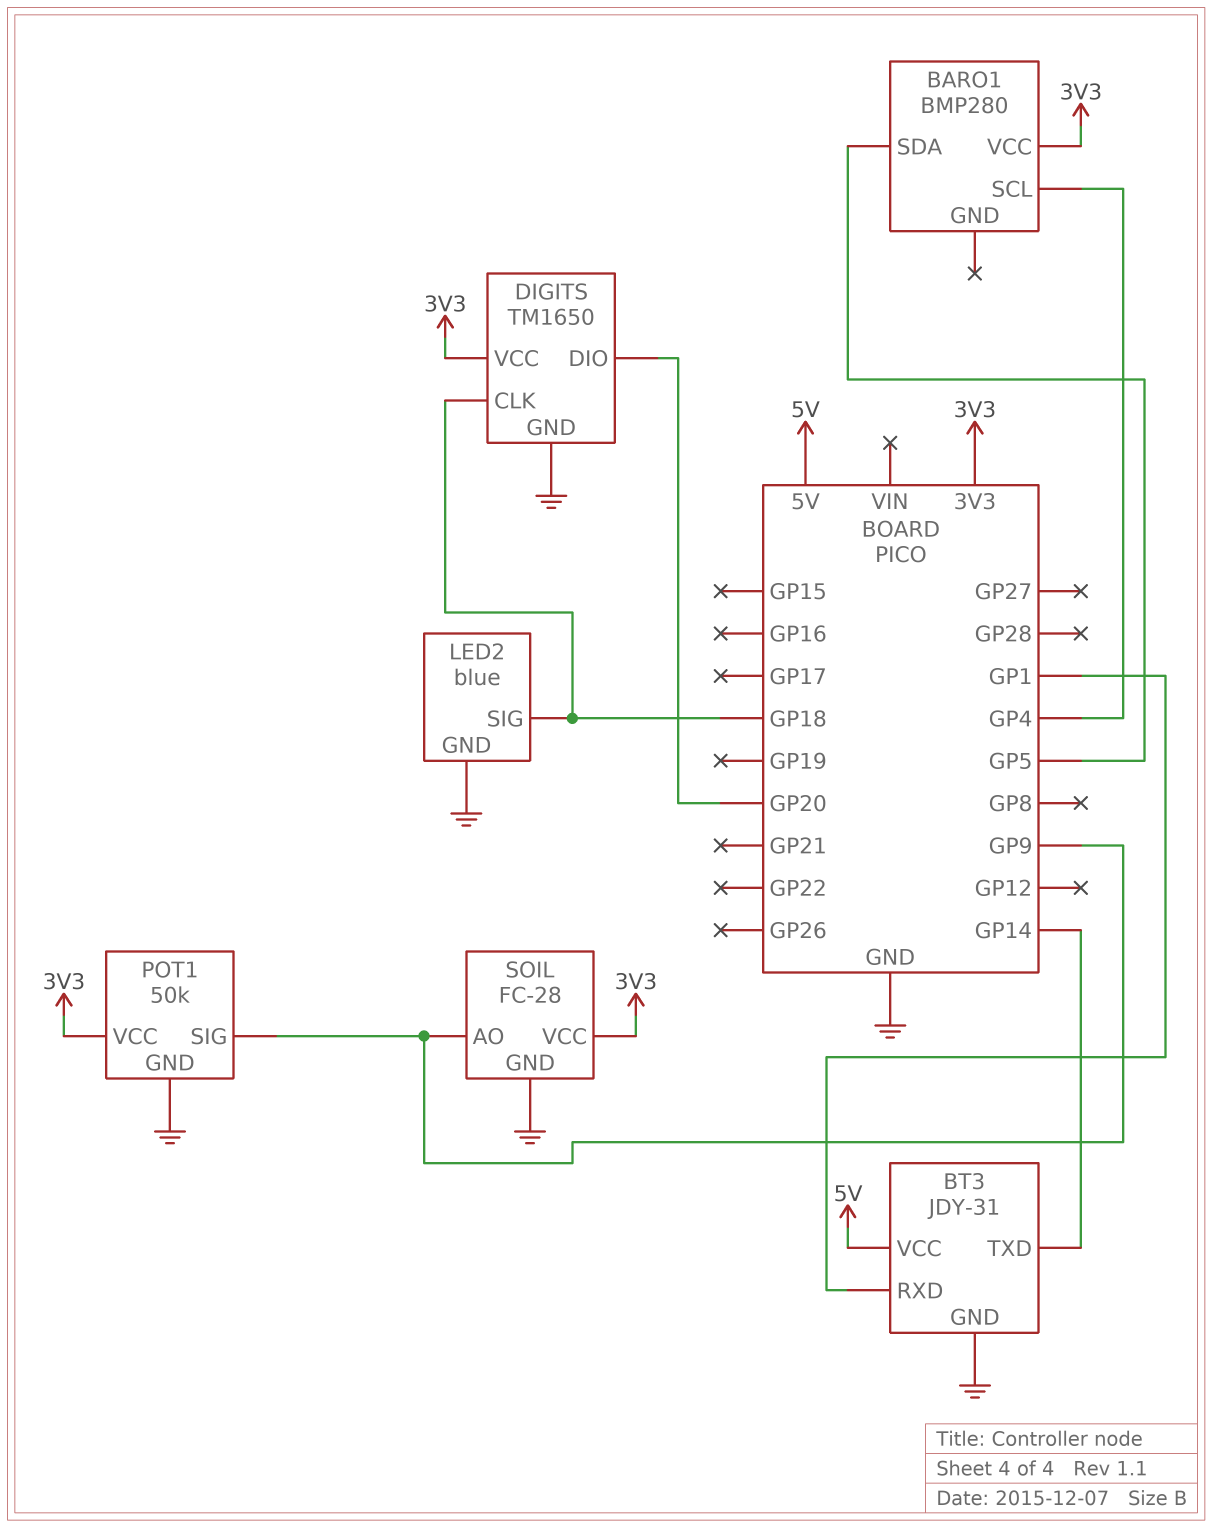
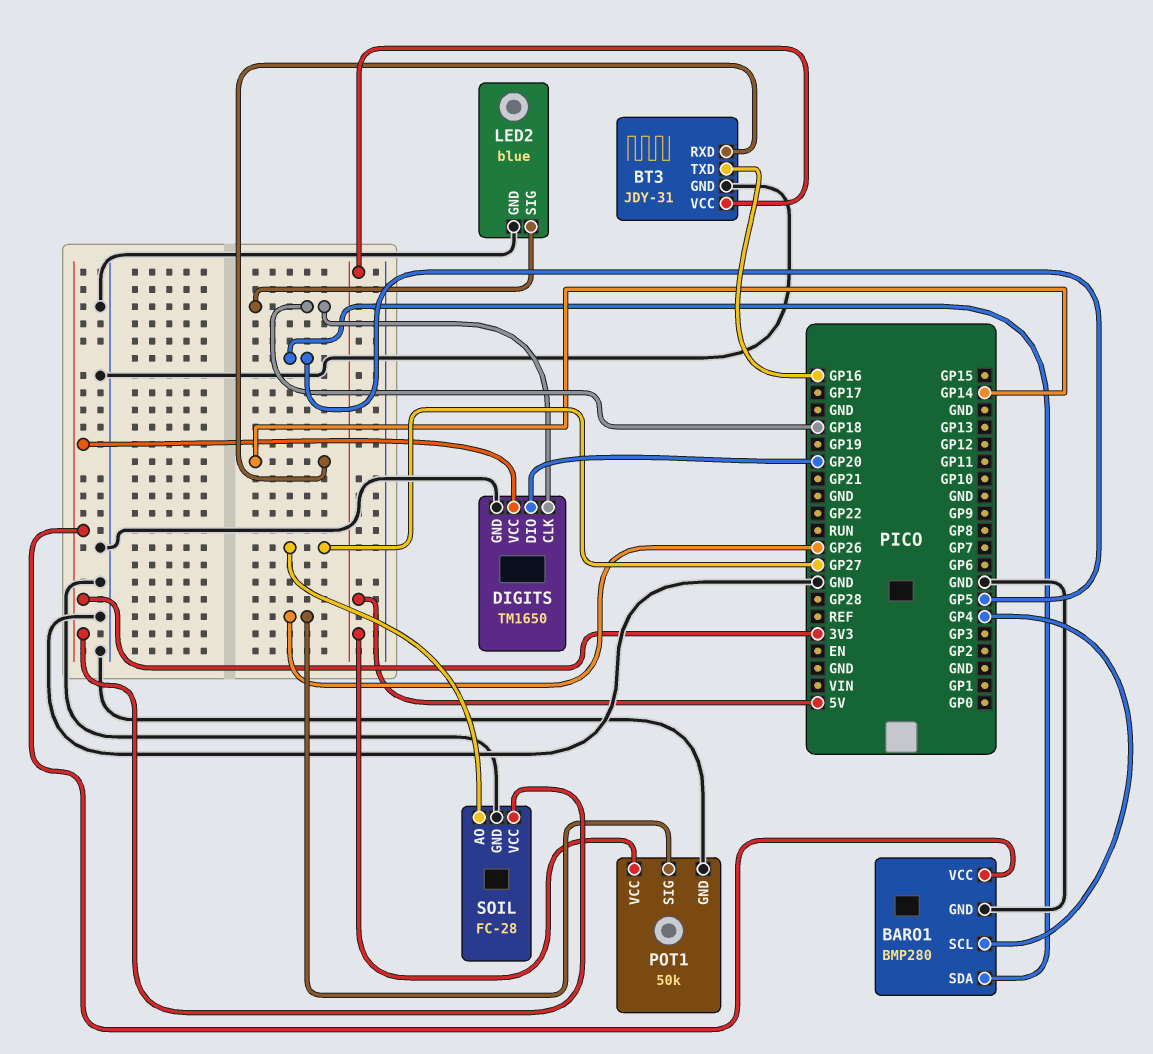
BARO1 pin GND: none -> GND
BT3 pin RXD: GP1 -> GP14
BT3 pin TXD: GP14 -> GP16
POT1 pin SIG: GP9 -> GP26
POT1 pin VCC: 3V3 -> 5V
SOIL pin AO: GP9 -> GP27

